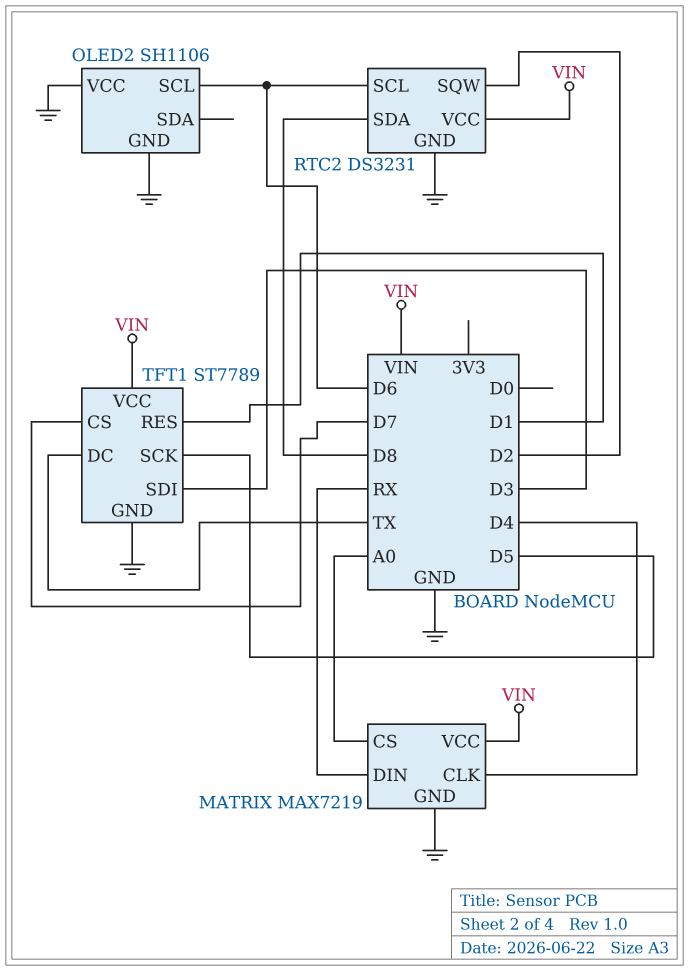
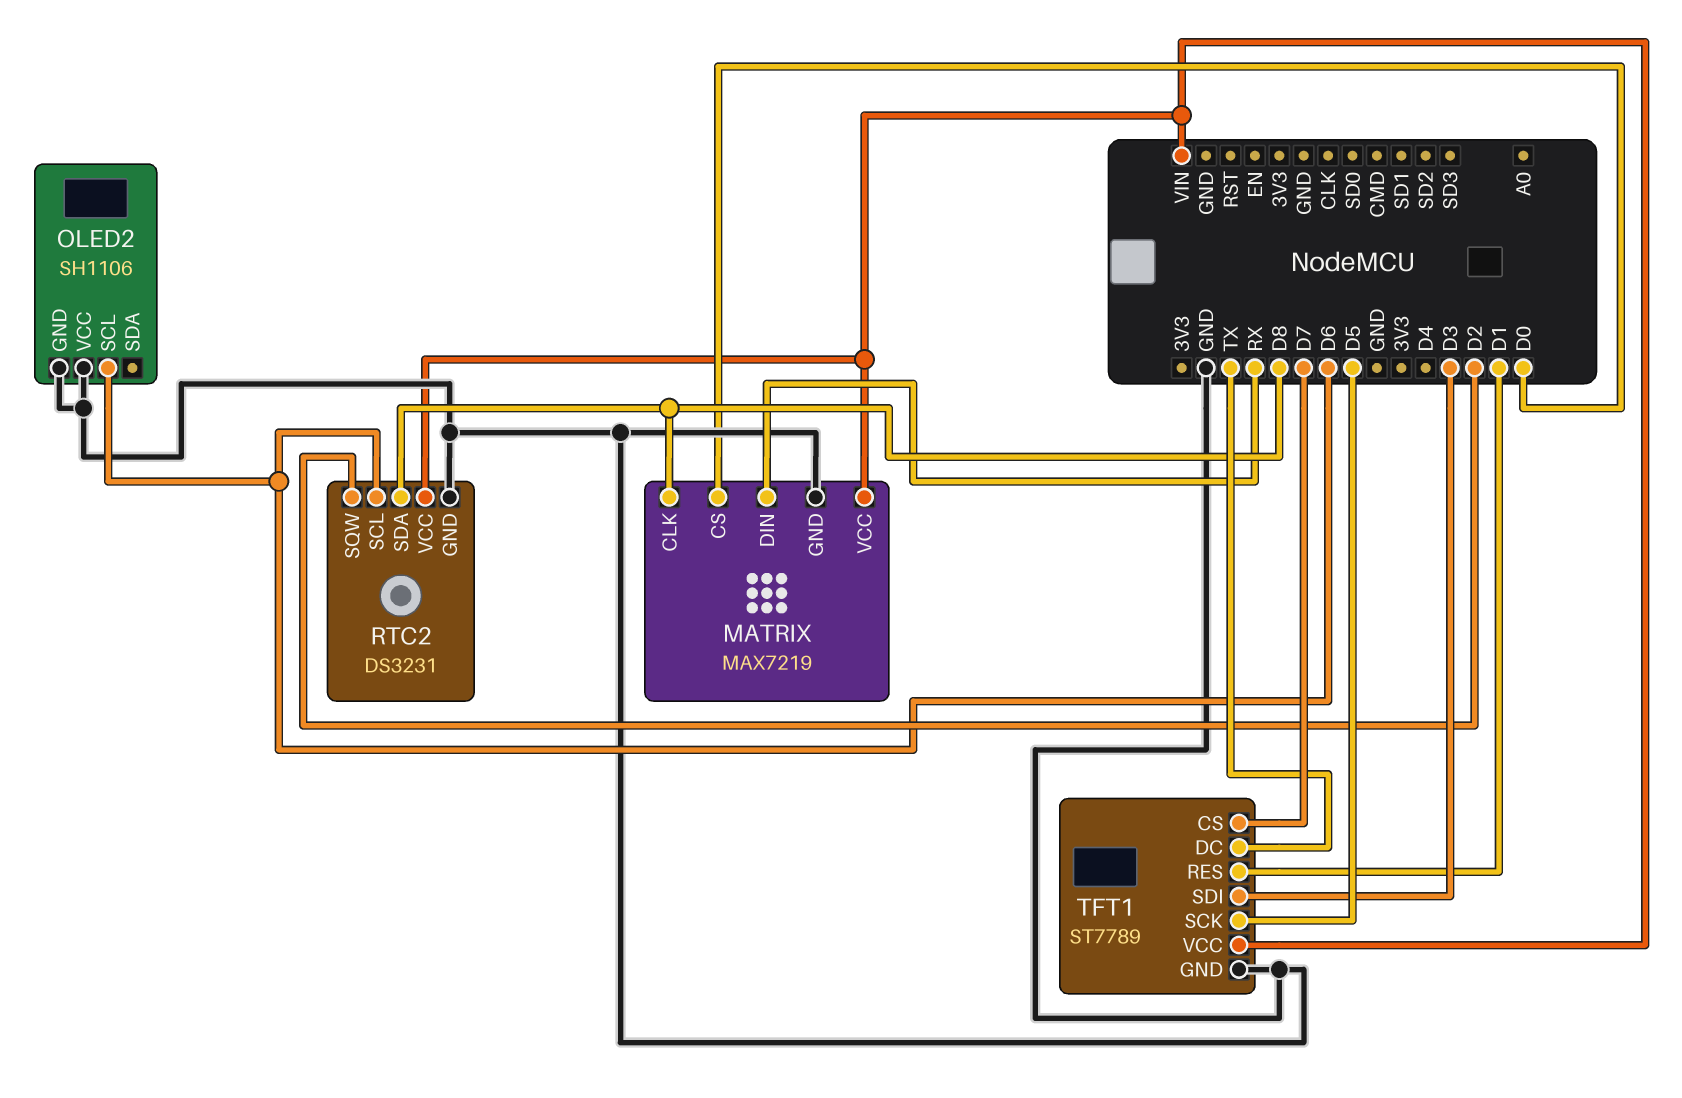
MATRIX pin CLK: D4 -> D8
MATRIX pin CS: A0 -> D0

